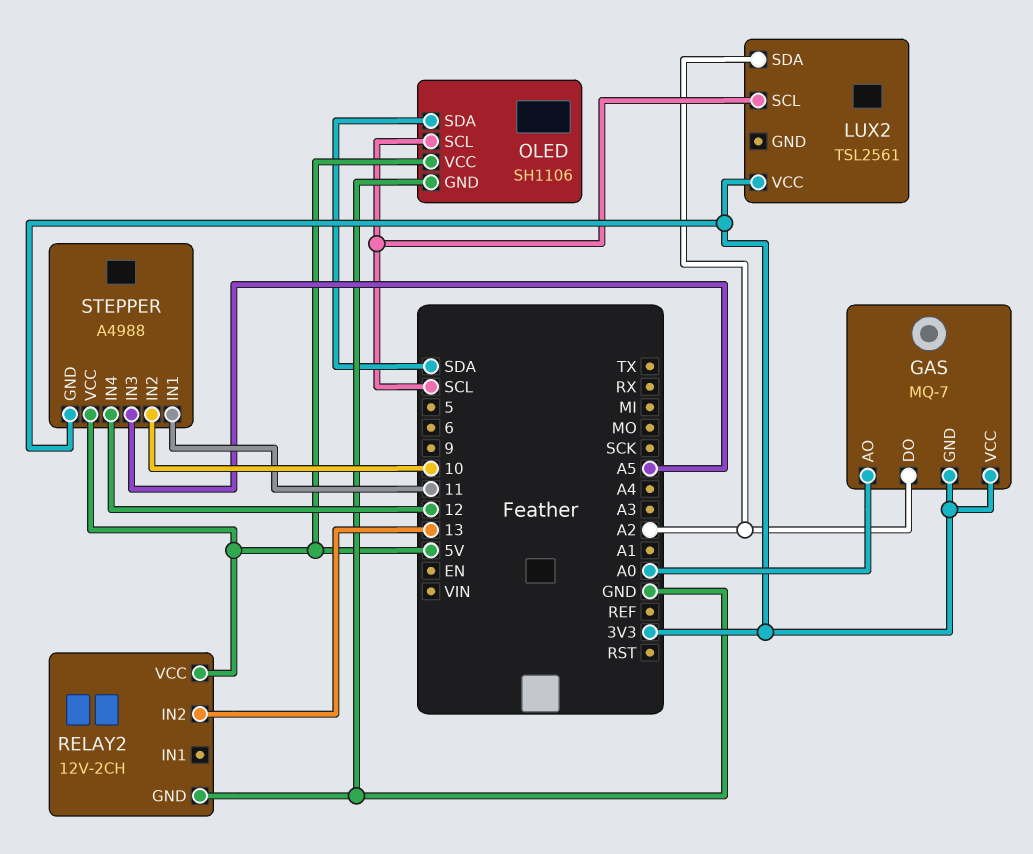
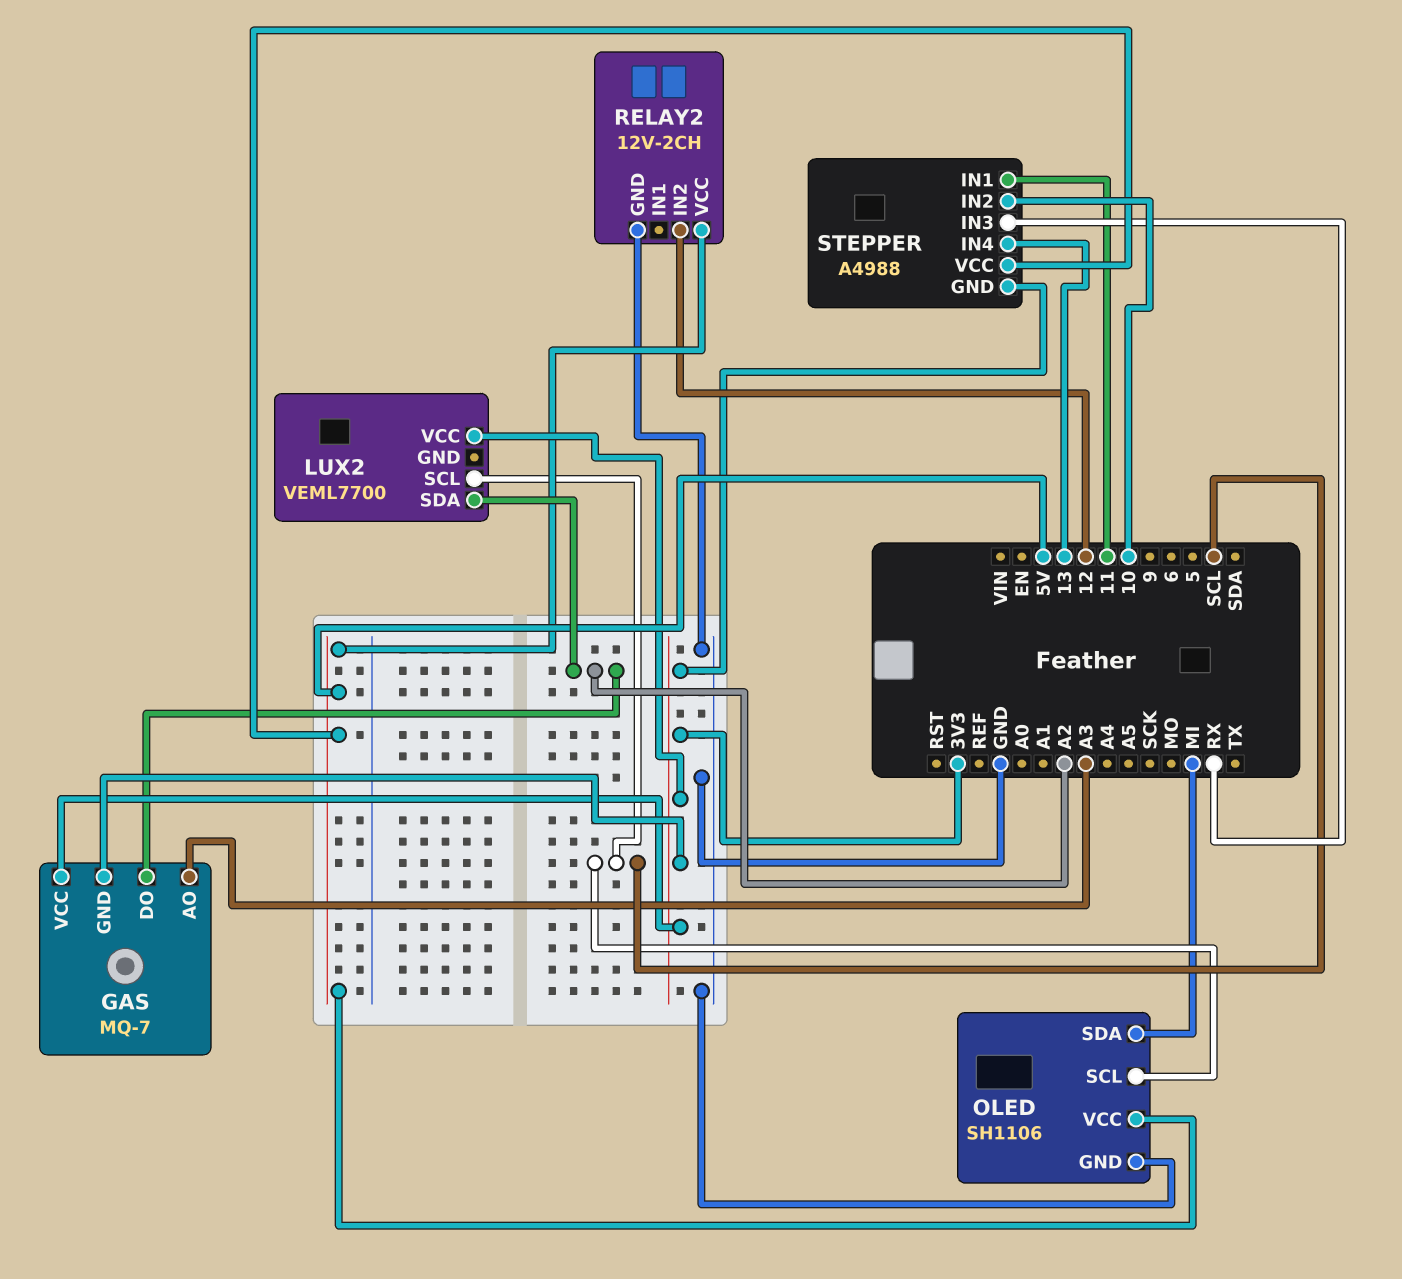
GAS pin AO: A0 -> A3
LUX2: TSL2561 -> VEML7700
OLED pin SDA: SDA -> MI
RELAY2 pin IN2: 13 -> 12
STEPPER pin IN3: A5 -> RX
STEPPER pin IN4: 12 -> 13

